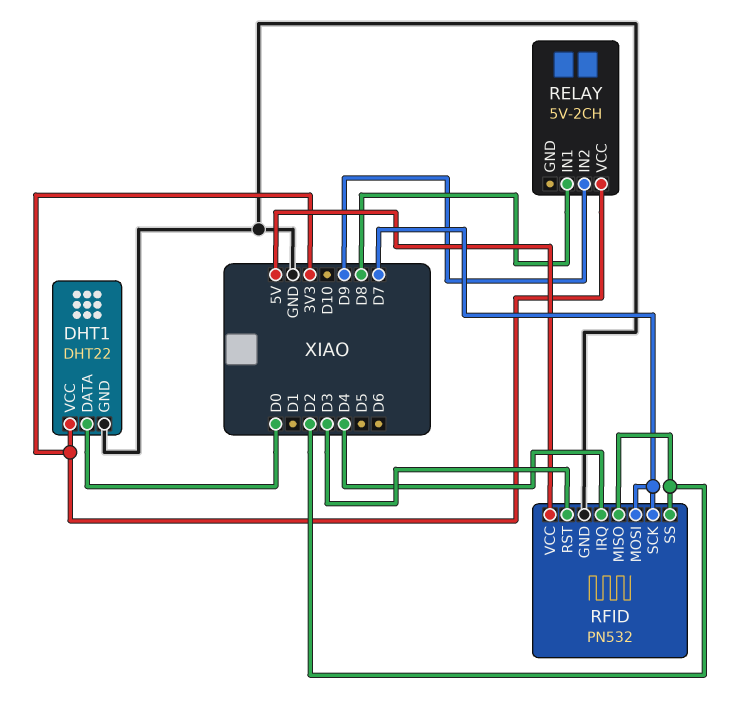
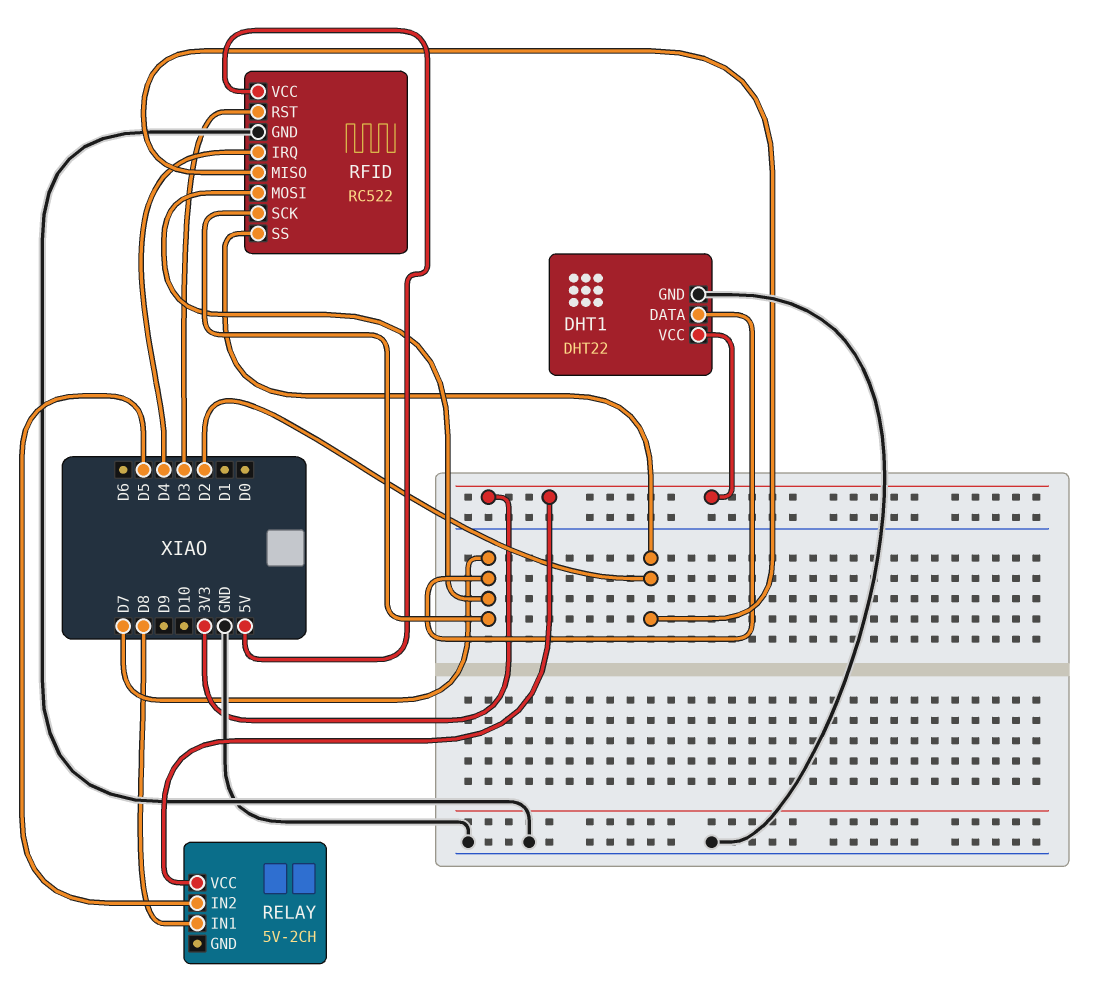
DHT1 pin DATA: D0 -> D7
RELAY pin IN2: D9 -> D5
RFID: PN532 -> RC522

